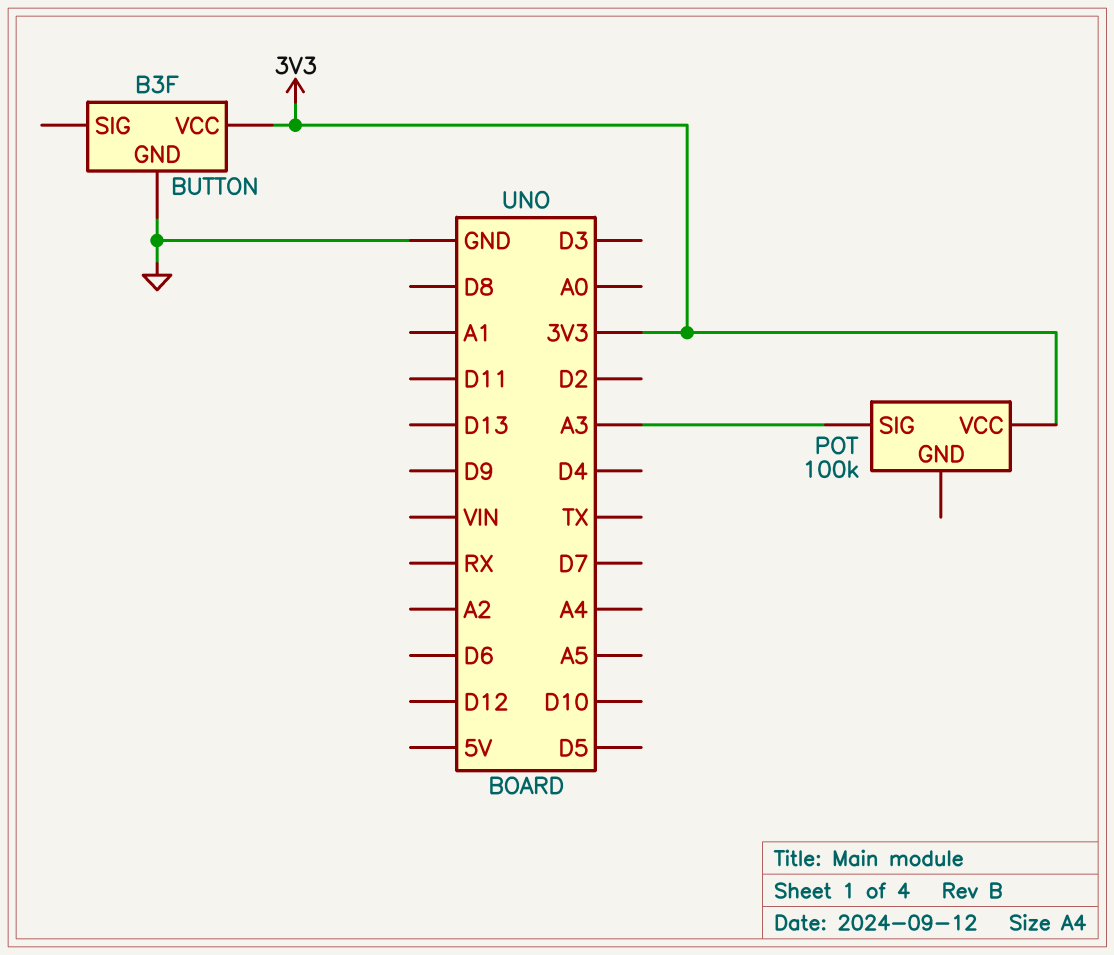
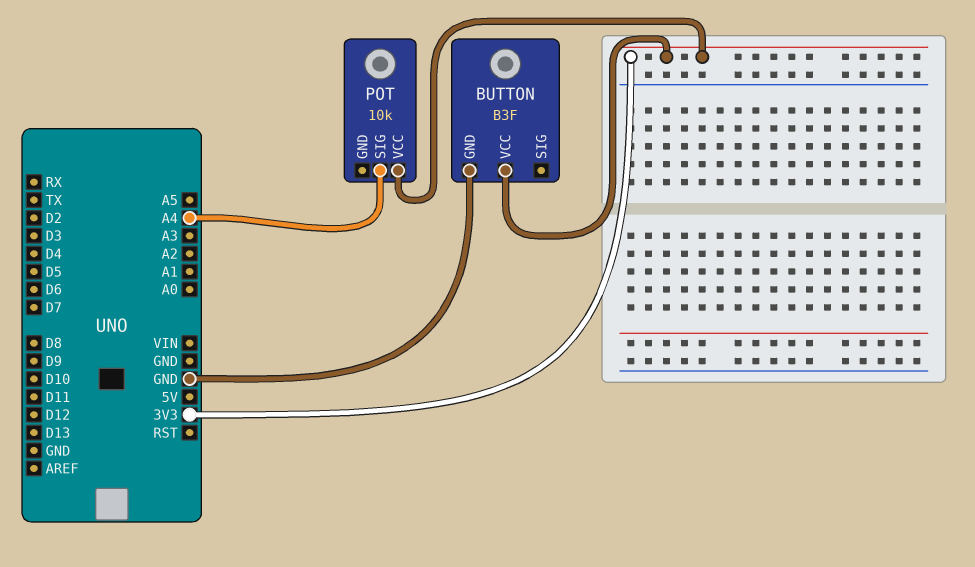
POT: 100k -> 10k
POT pin SIG: A3 -> A4

